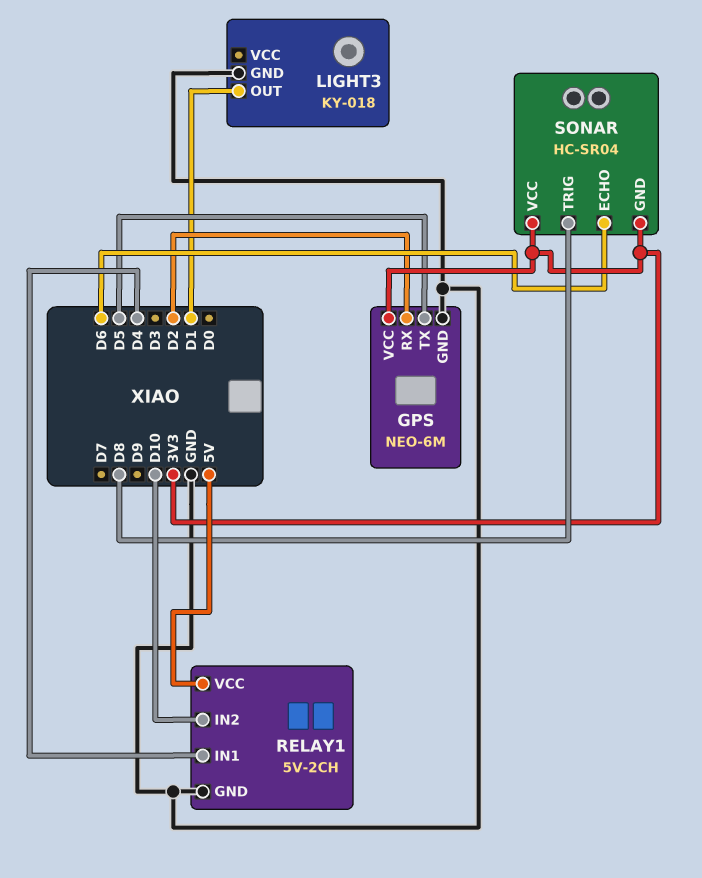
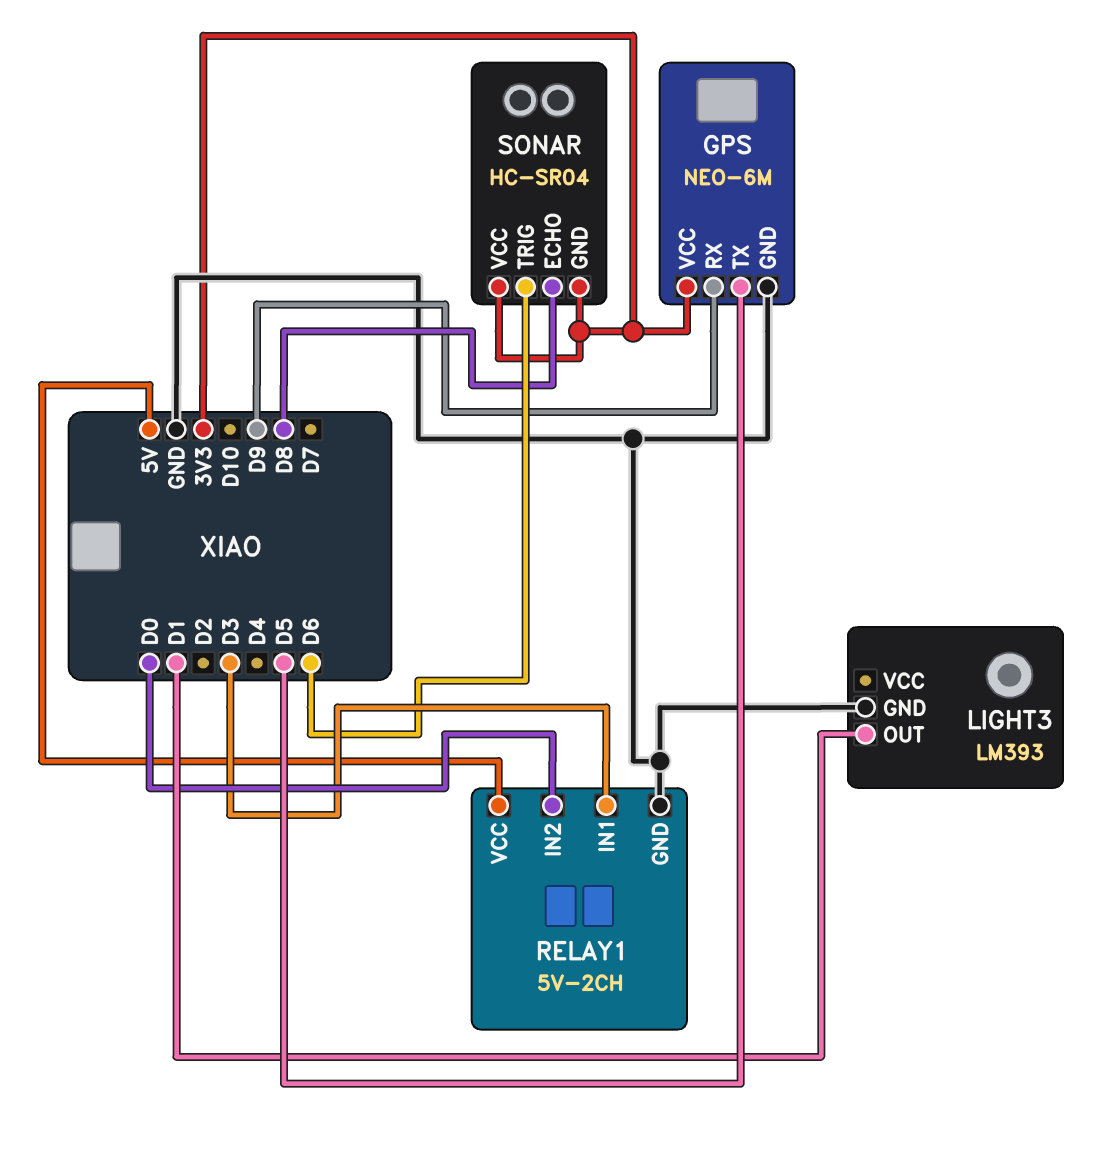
GPS pin RX: D2 -> D9
LIGHT3: KY-018 -> LM393
RELAY1 pin IN1: D4 -> D3
RELAY1 pin IN2: D10 -> D0
SONAR pin ECHO: D6 -> D8
SONAR pin TRIG: D8 -> D6

